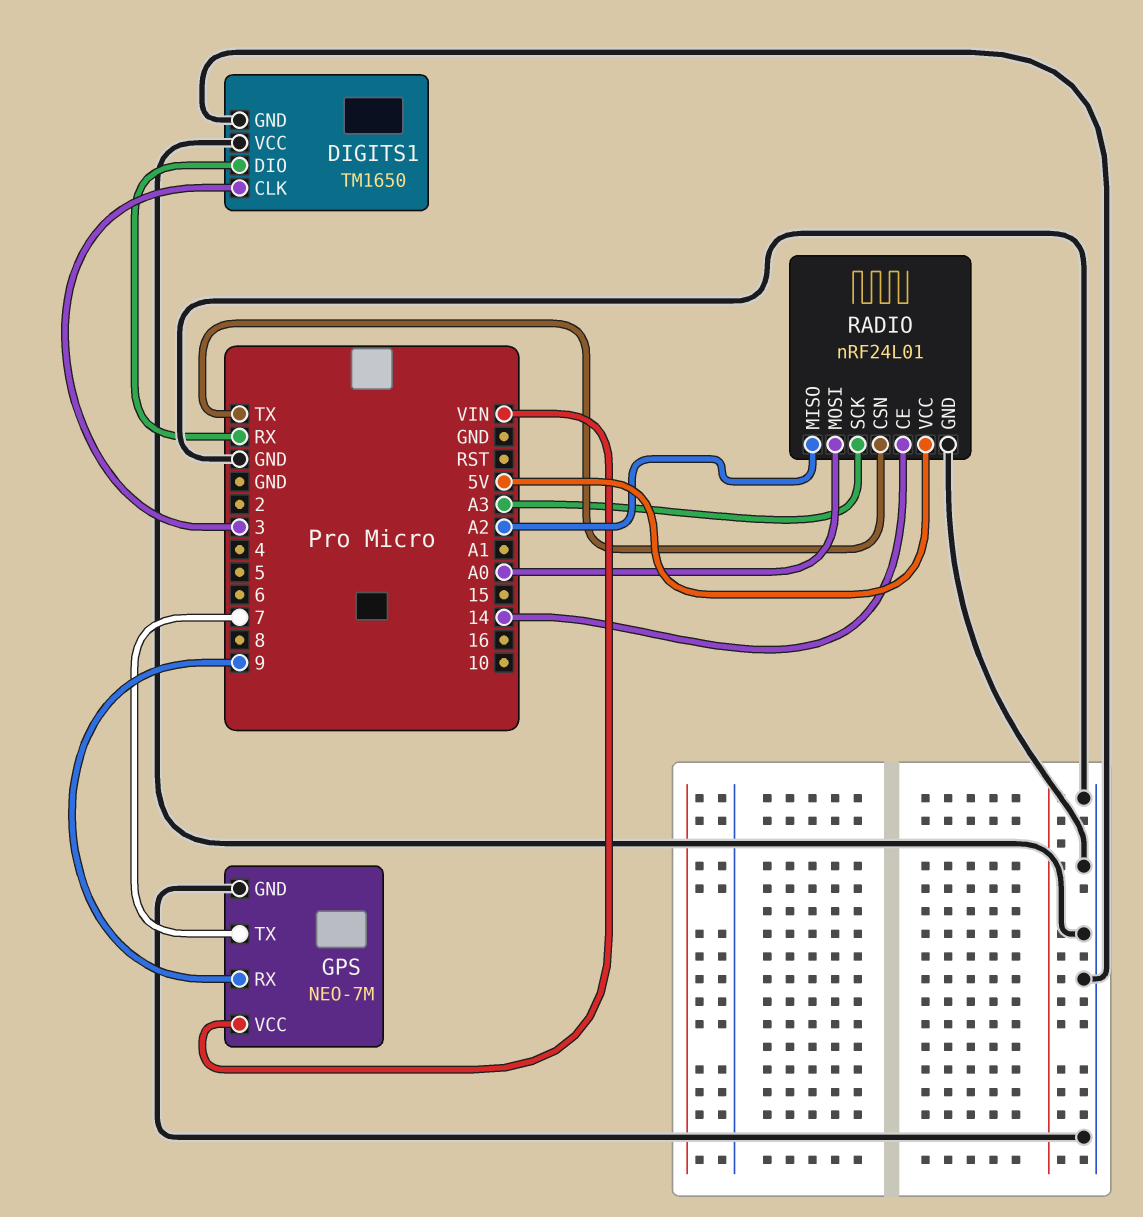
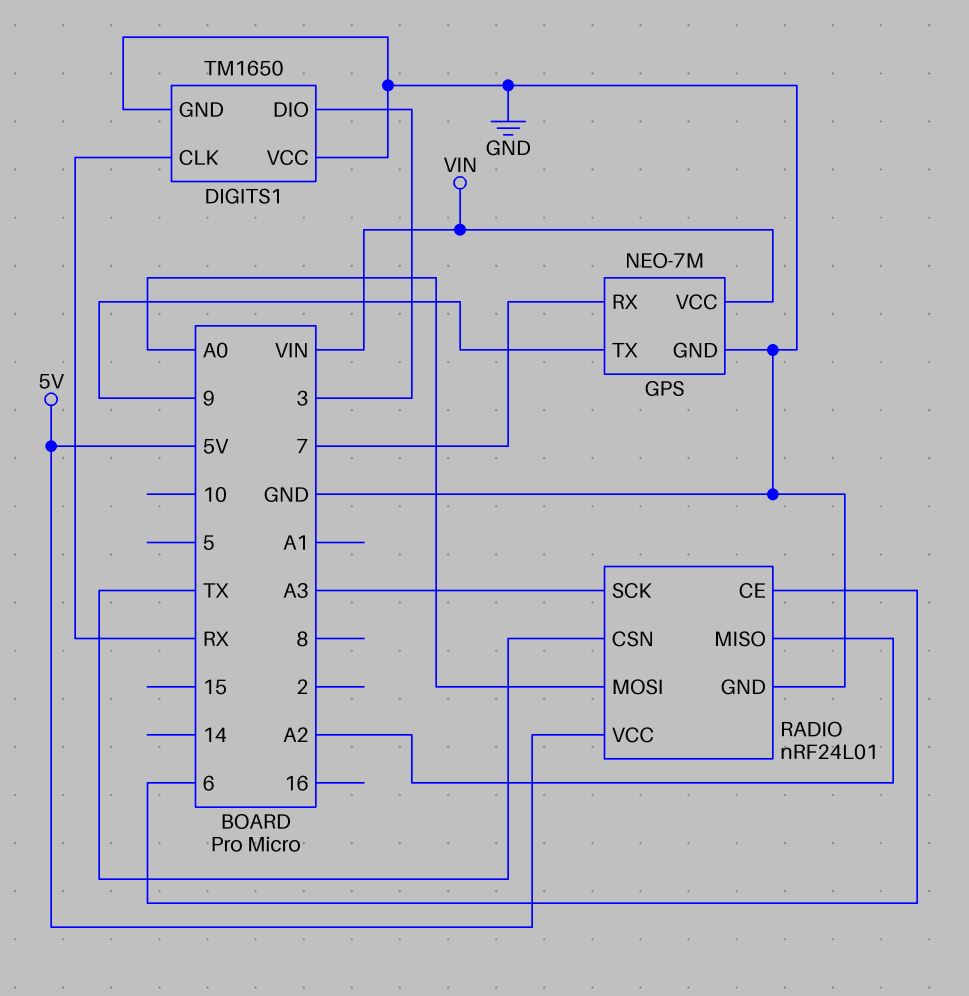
DIGITS1 pin CLK: 3 -> RX
DIGITS1 pin DIO: RX -> 3
GPS pin RX: 9 -> 7
GPS pin TX: 7 -> 9
RADIO pin CE: 14 -> 6

